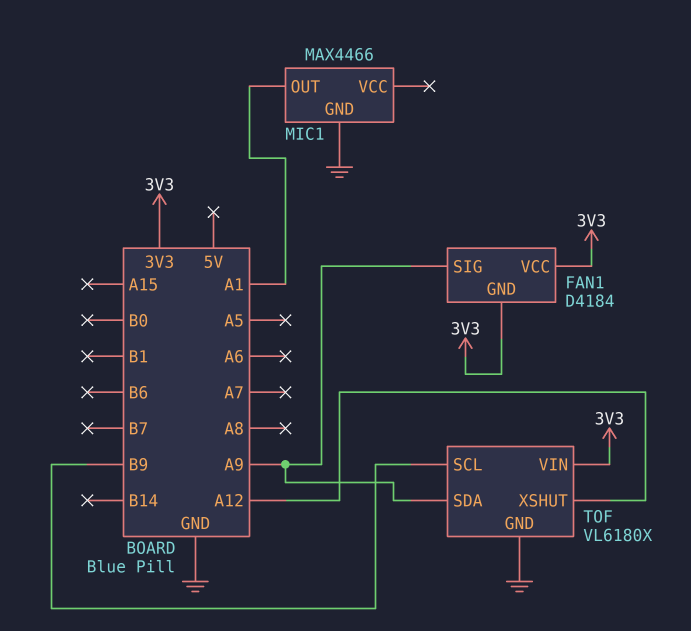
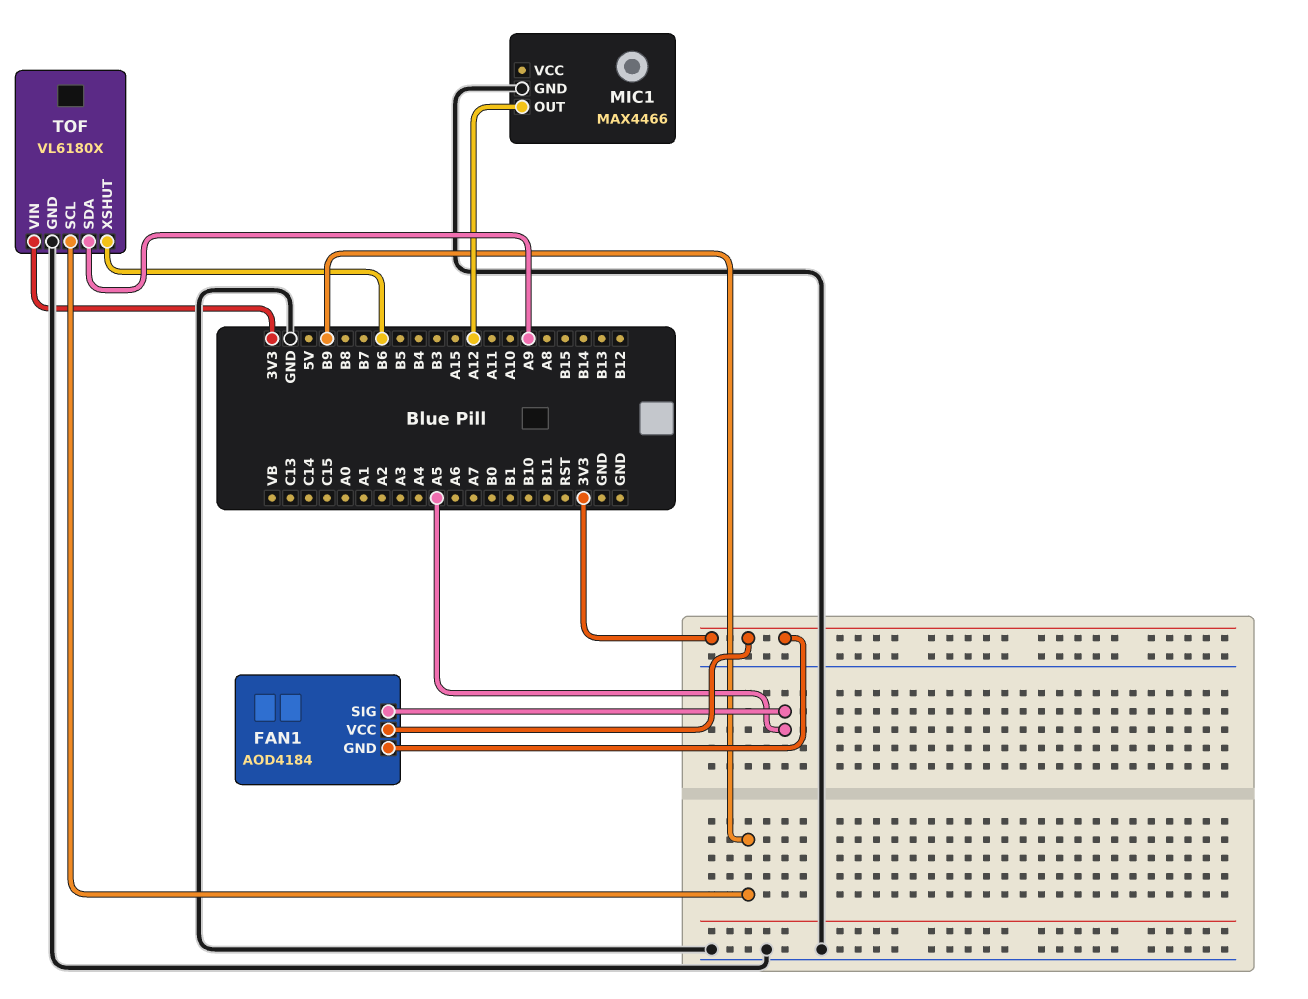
FAN1: D4184 -> AOD4184
FAN1 pin SIG: A9 -> A5
MIC1 pin OUT: A1 -> A12
TOF pin XSHUT: A12 -> B6

